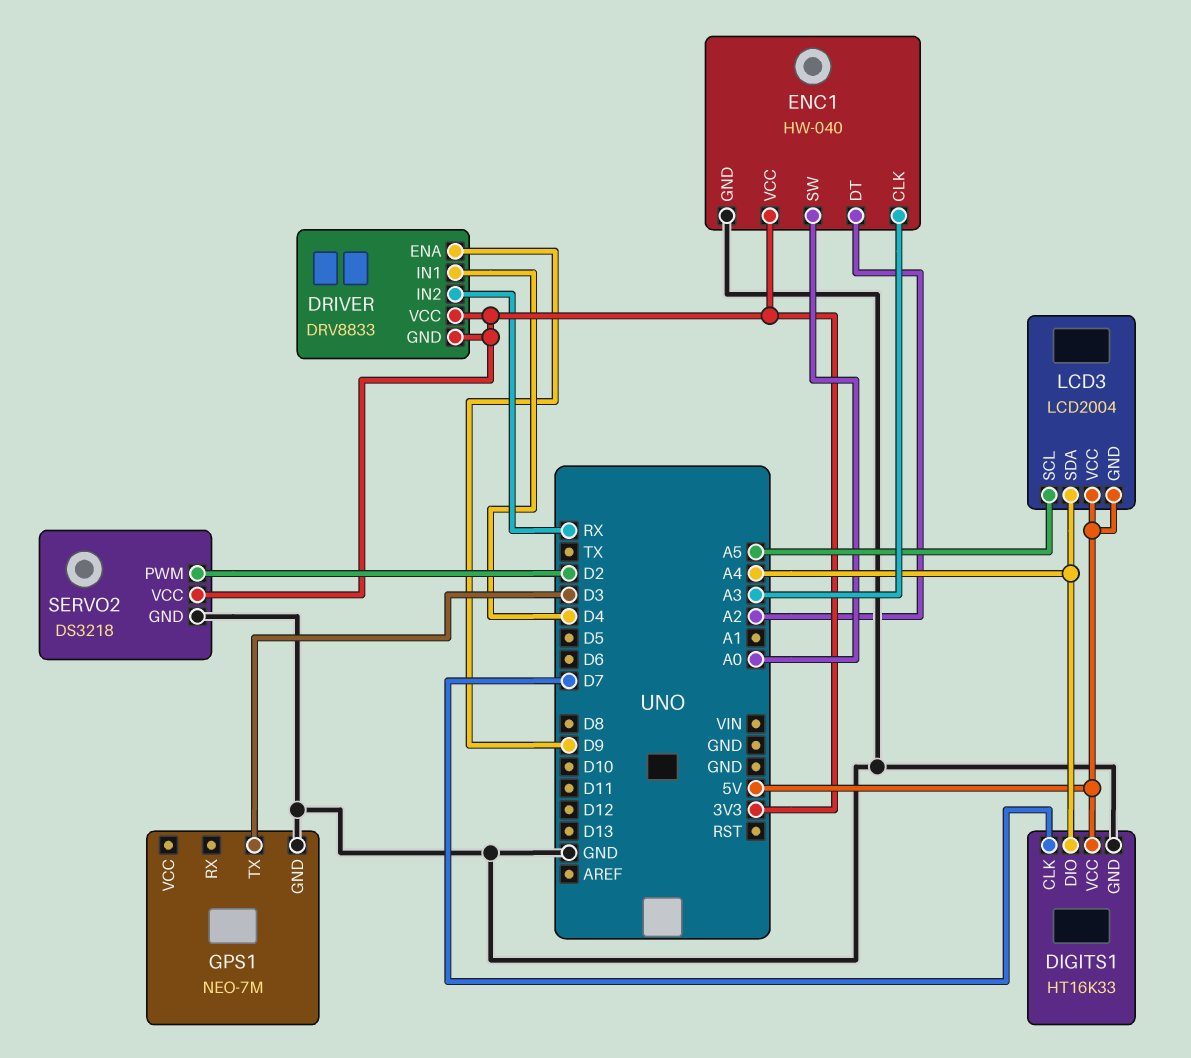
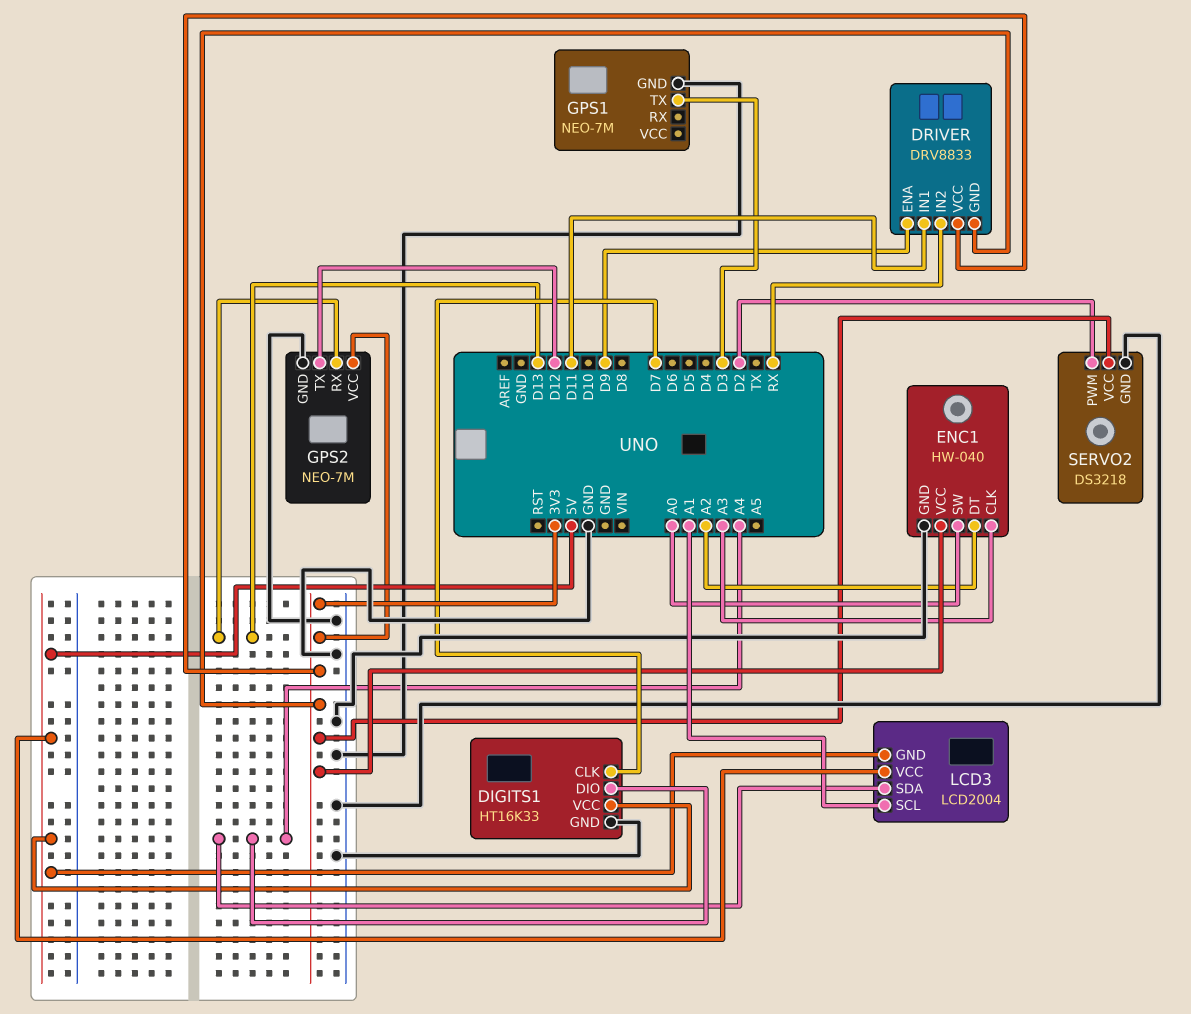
DRIVER pin IN1: D4 -> D11
GPS2: none -> NEO-7M
GPS2 pin GND: none -> GND
GPS2 pin RX: none -> D13
GPS2 pin TX: none -> D12
GPS2 pin VCC: none -> 3V3
LCD3 pin SCL: A5 -> A1

